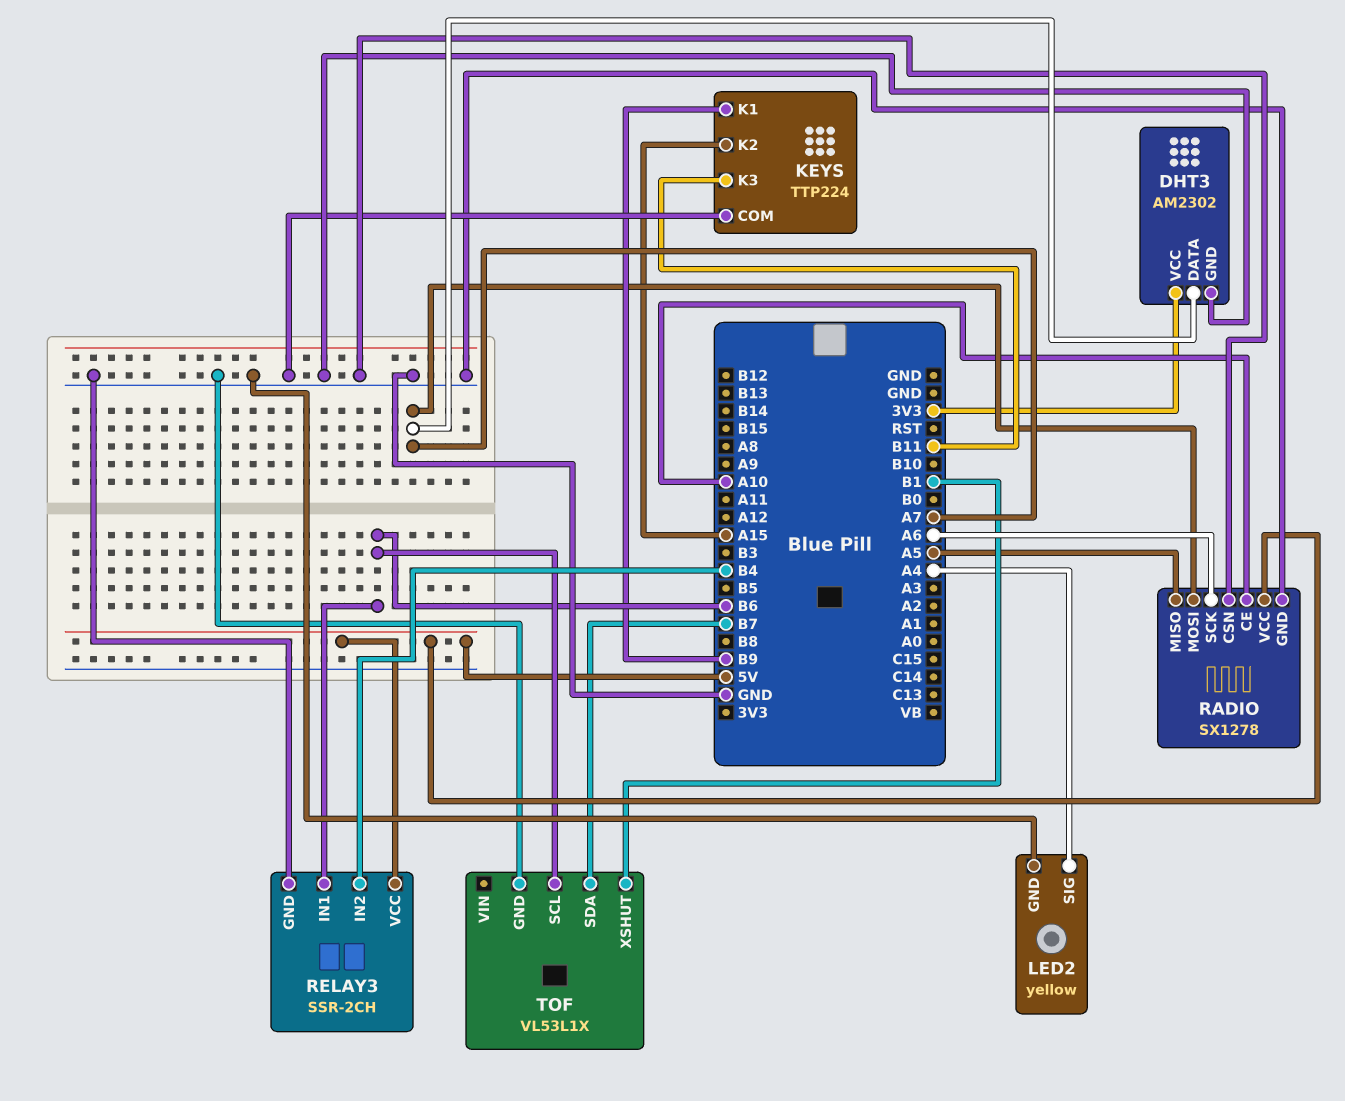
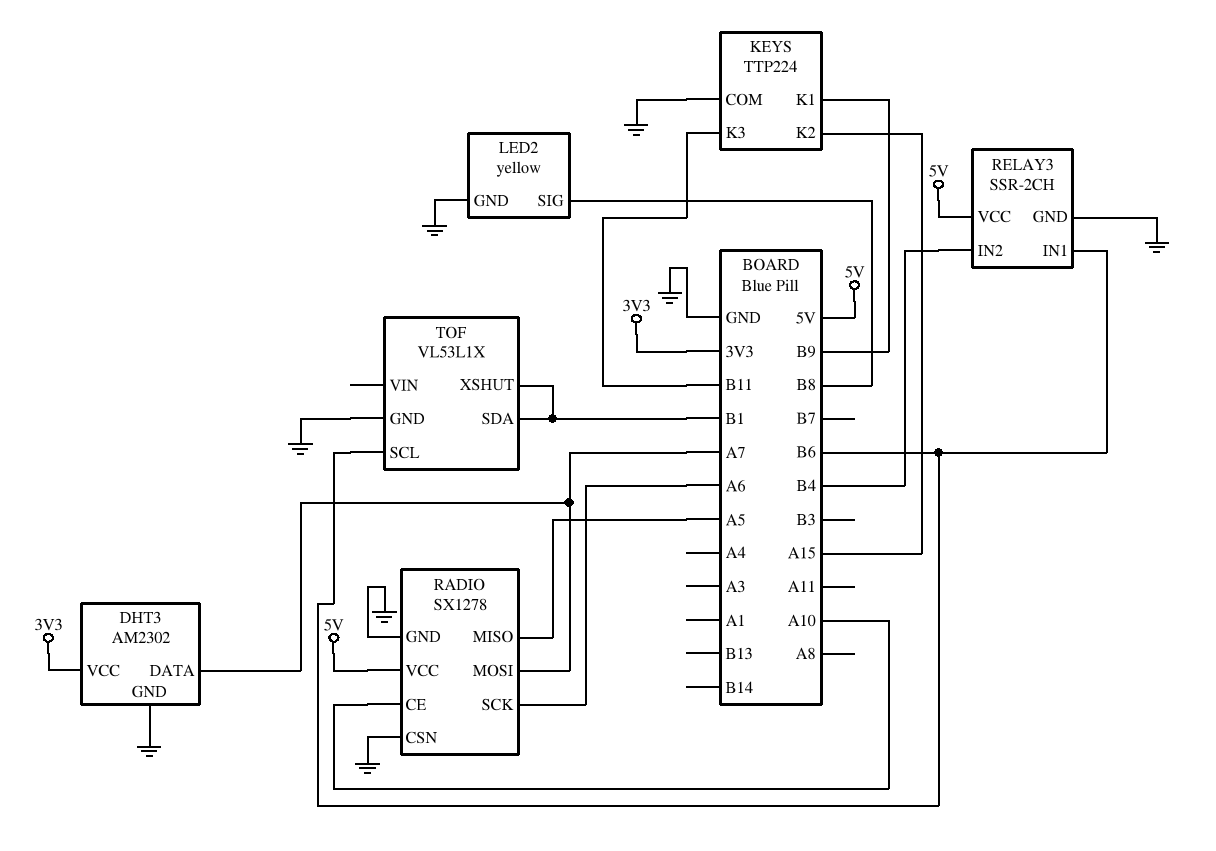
LED2 pin SIG: A4 -> B8
TOF pin SDA: B7 -> B1

